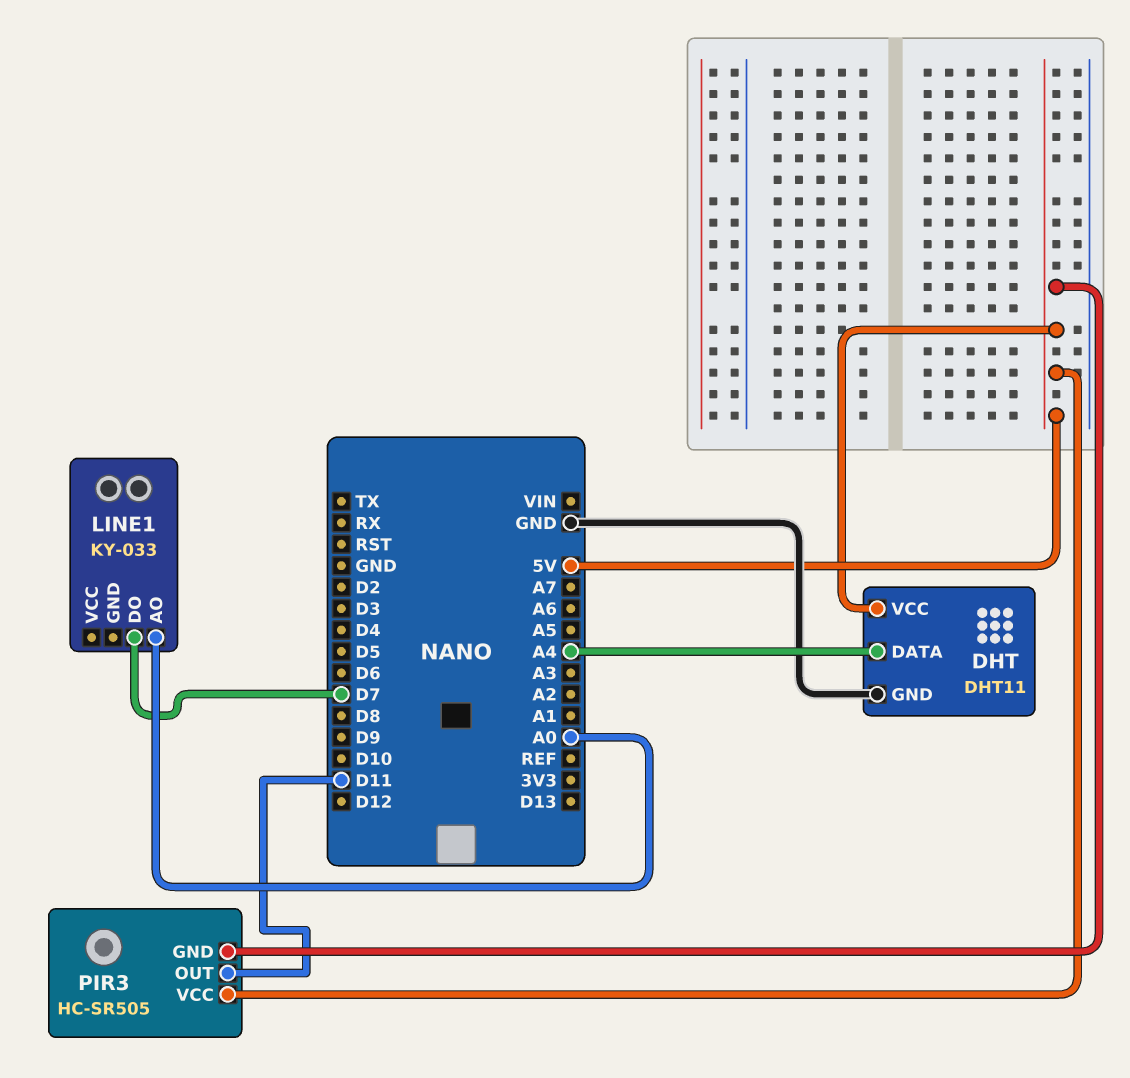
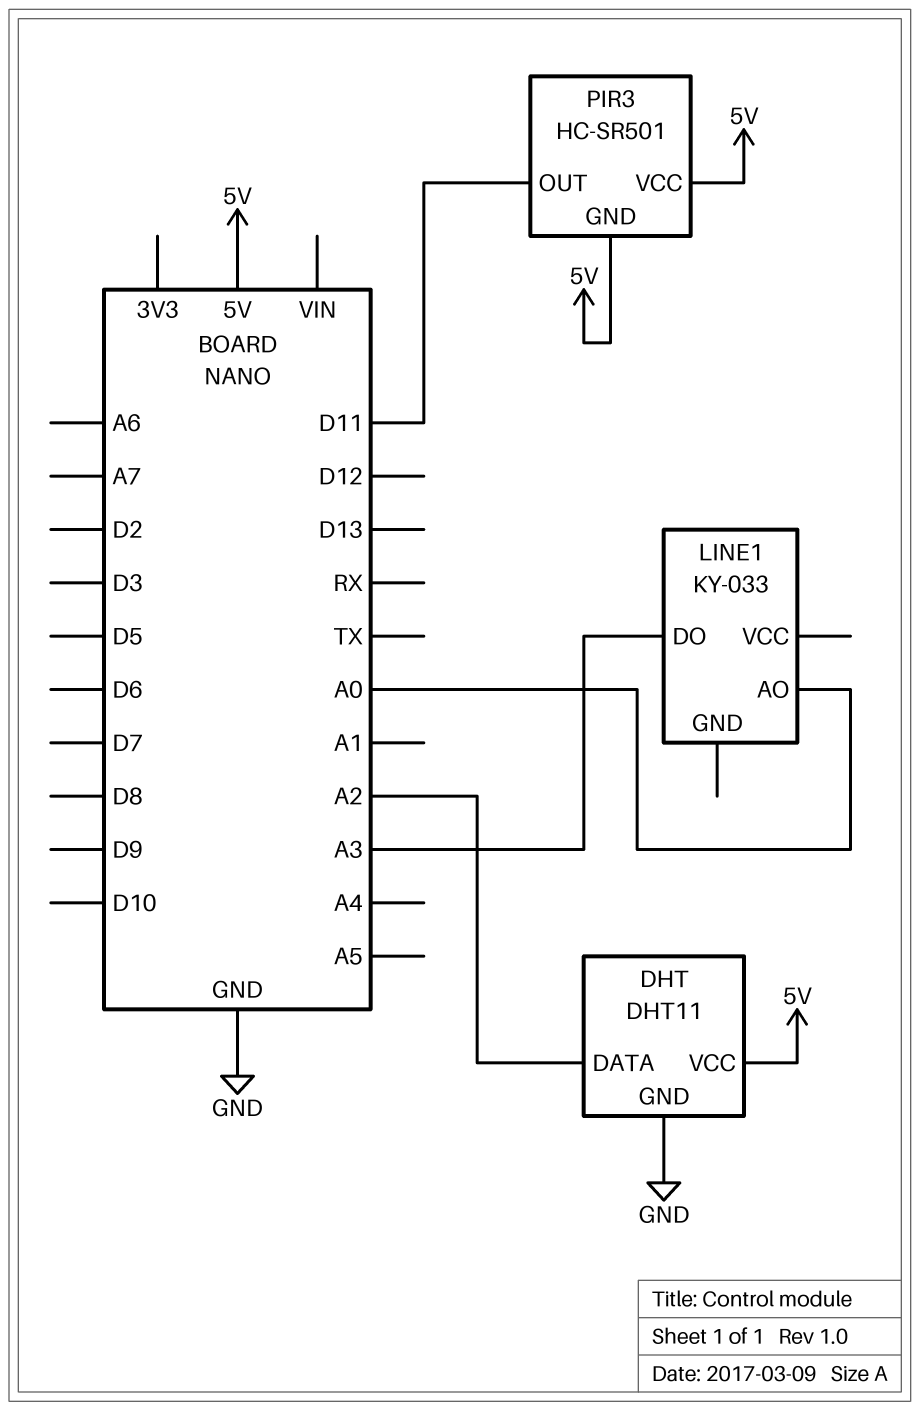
DHT pin DATA: A4 -> A2
LINE1 pin DO: D7 -> A3
PIR3: HC-SR505 -> HC-SR501

